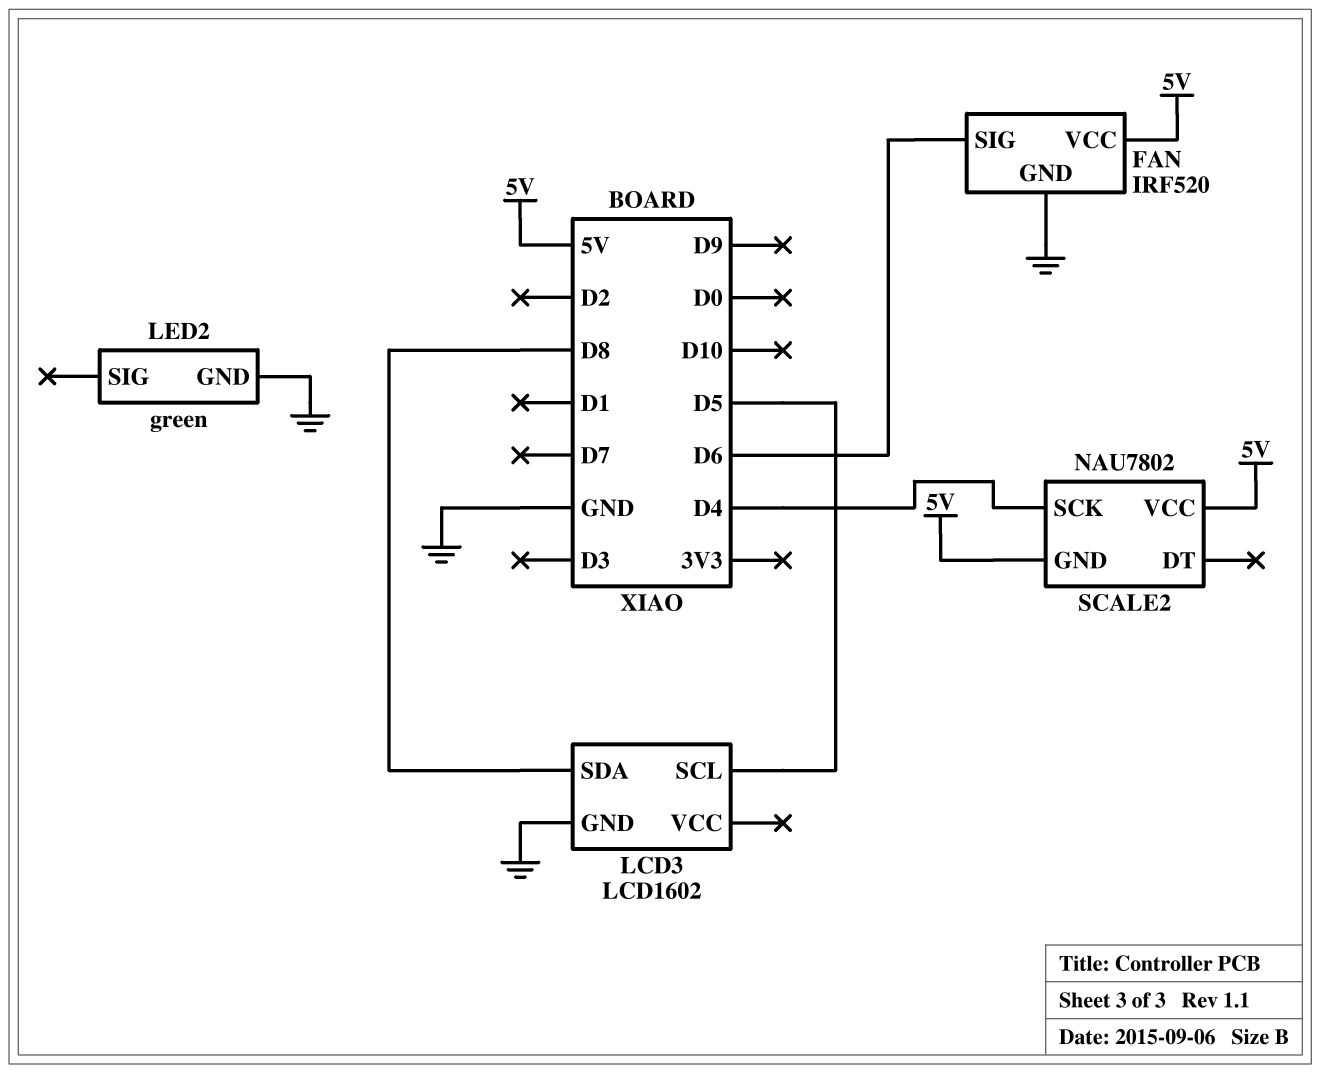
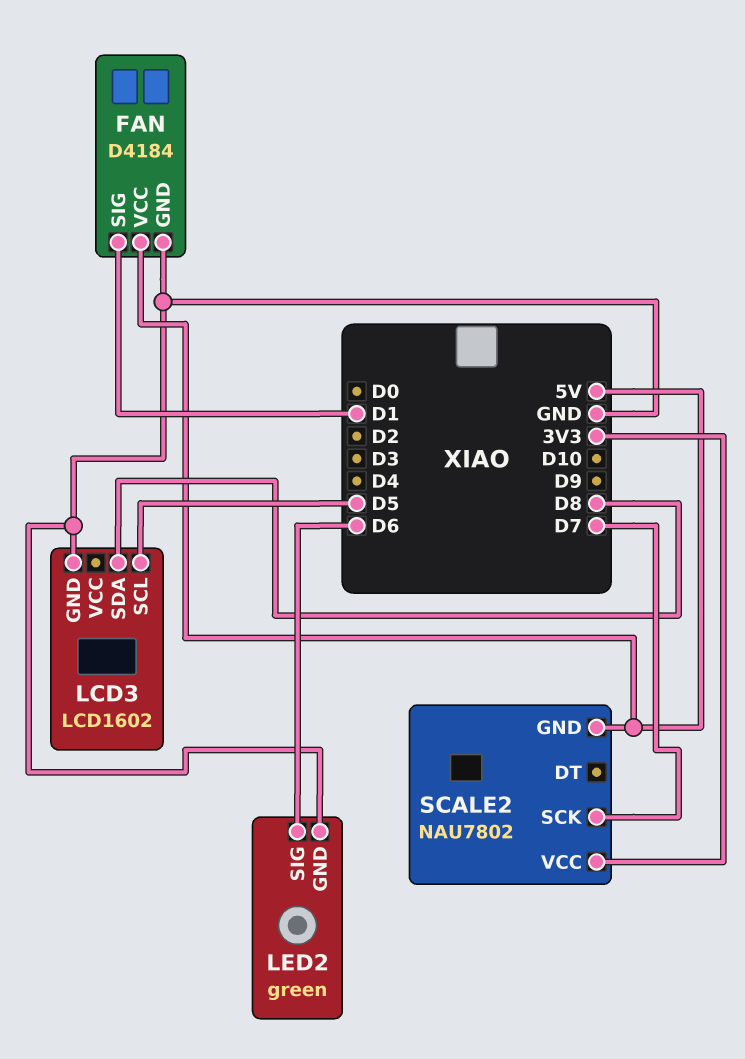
FAN: IRF520 -> D4184
FAN pin SIG: D6 -> D1
LED2 pin SIG: none -> D6
SCALE2 pin SCK: D4 -> D7
SCALE2 pin VCC: 5V -> 3V3

